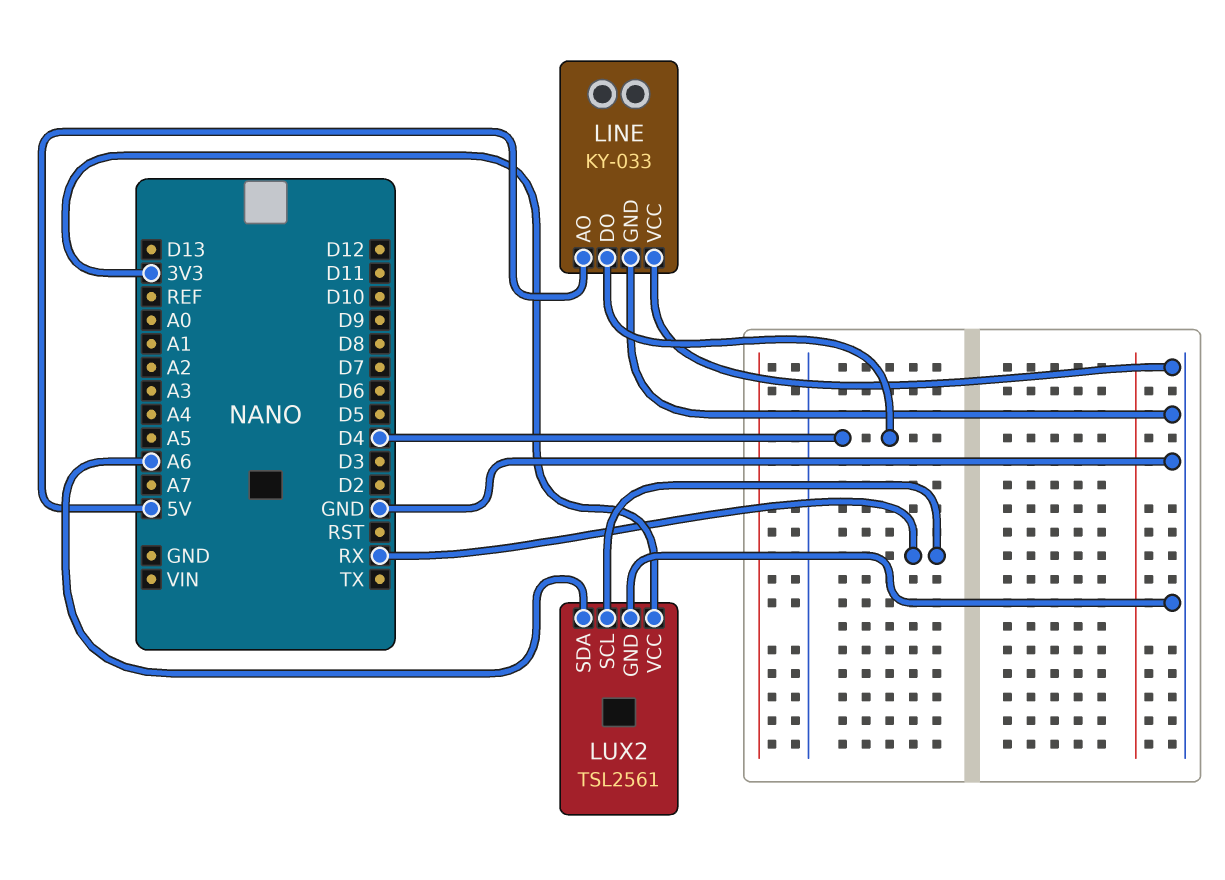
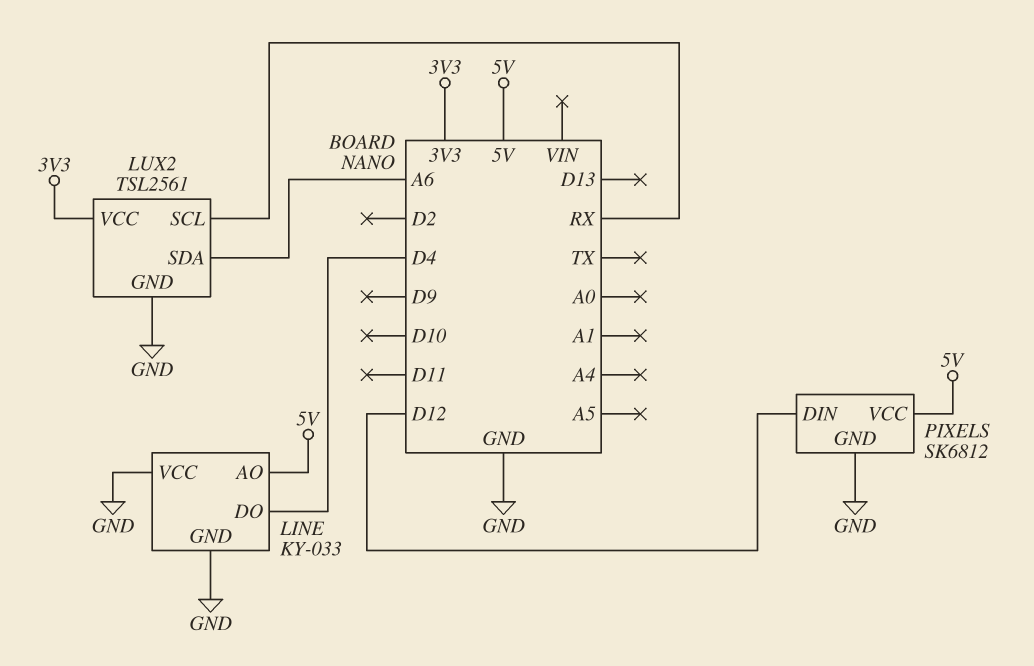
PIXELS: none -> SK6812
PIXELS pin DIN: none -> D12
PIXELS pin GND: none -> GND
PIXELS pin VCC: none -> 5V

